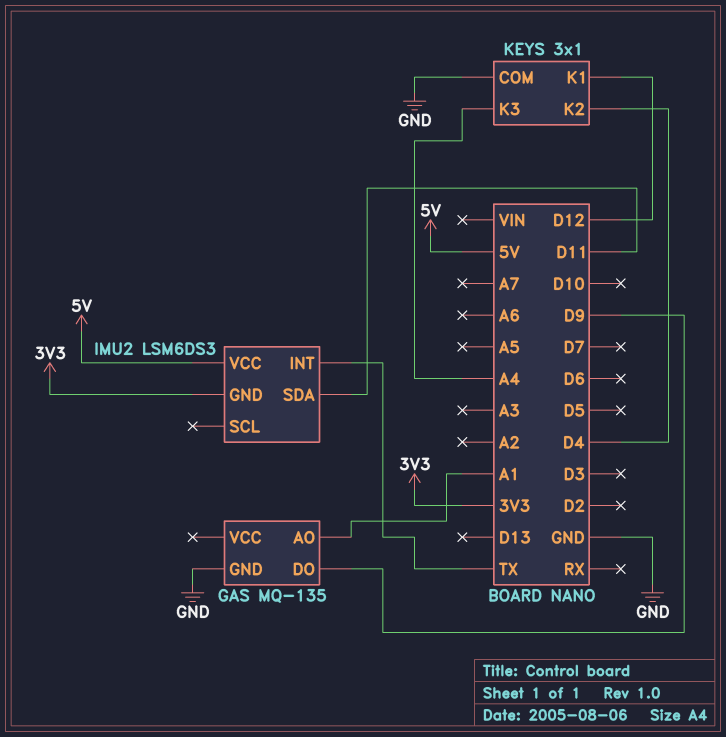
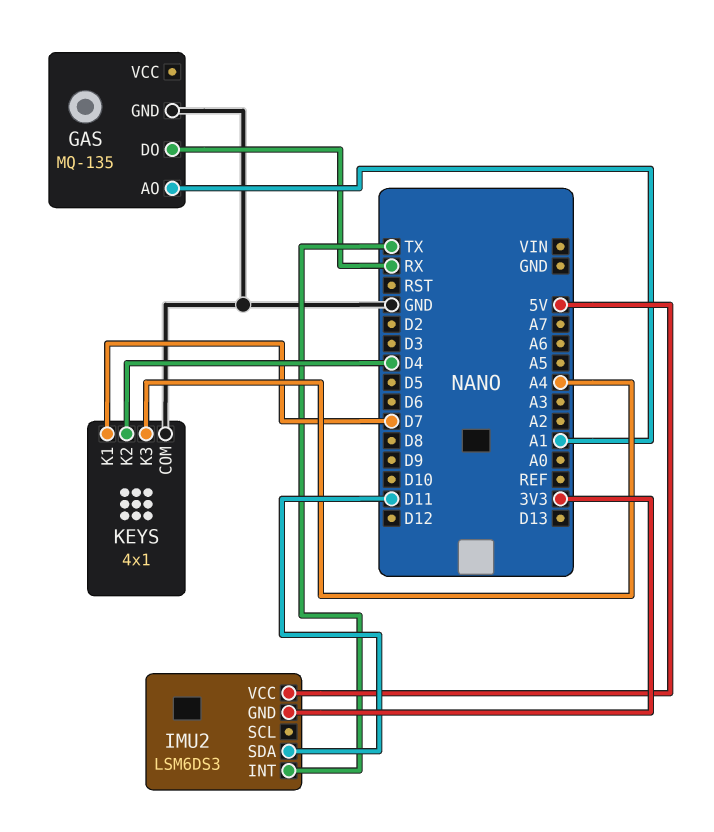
GAS pin DO: D9 -> RX
KEYS: 3x1 -> 4x1
KEYS pin K1: D12 -> D7

